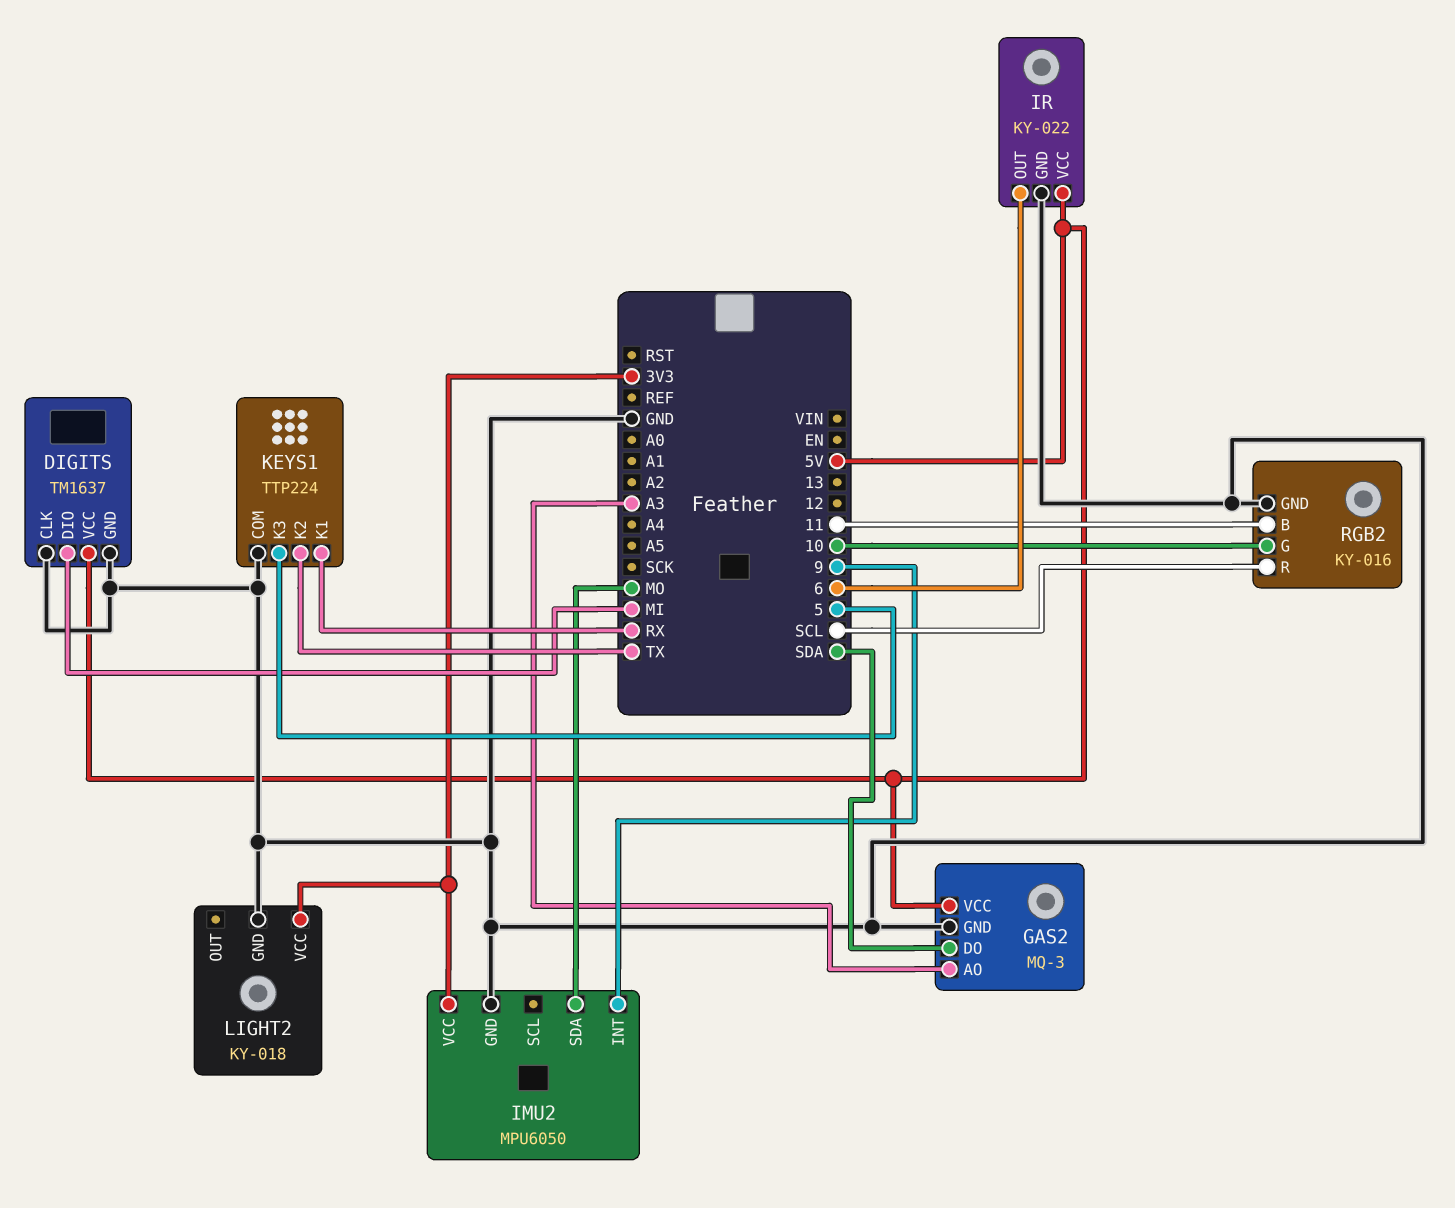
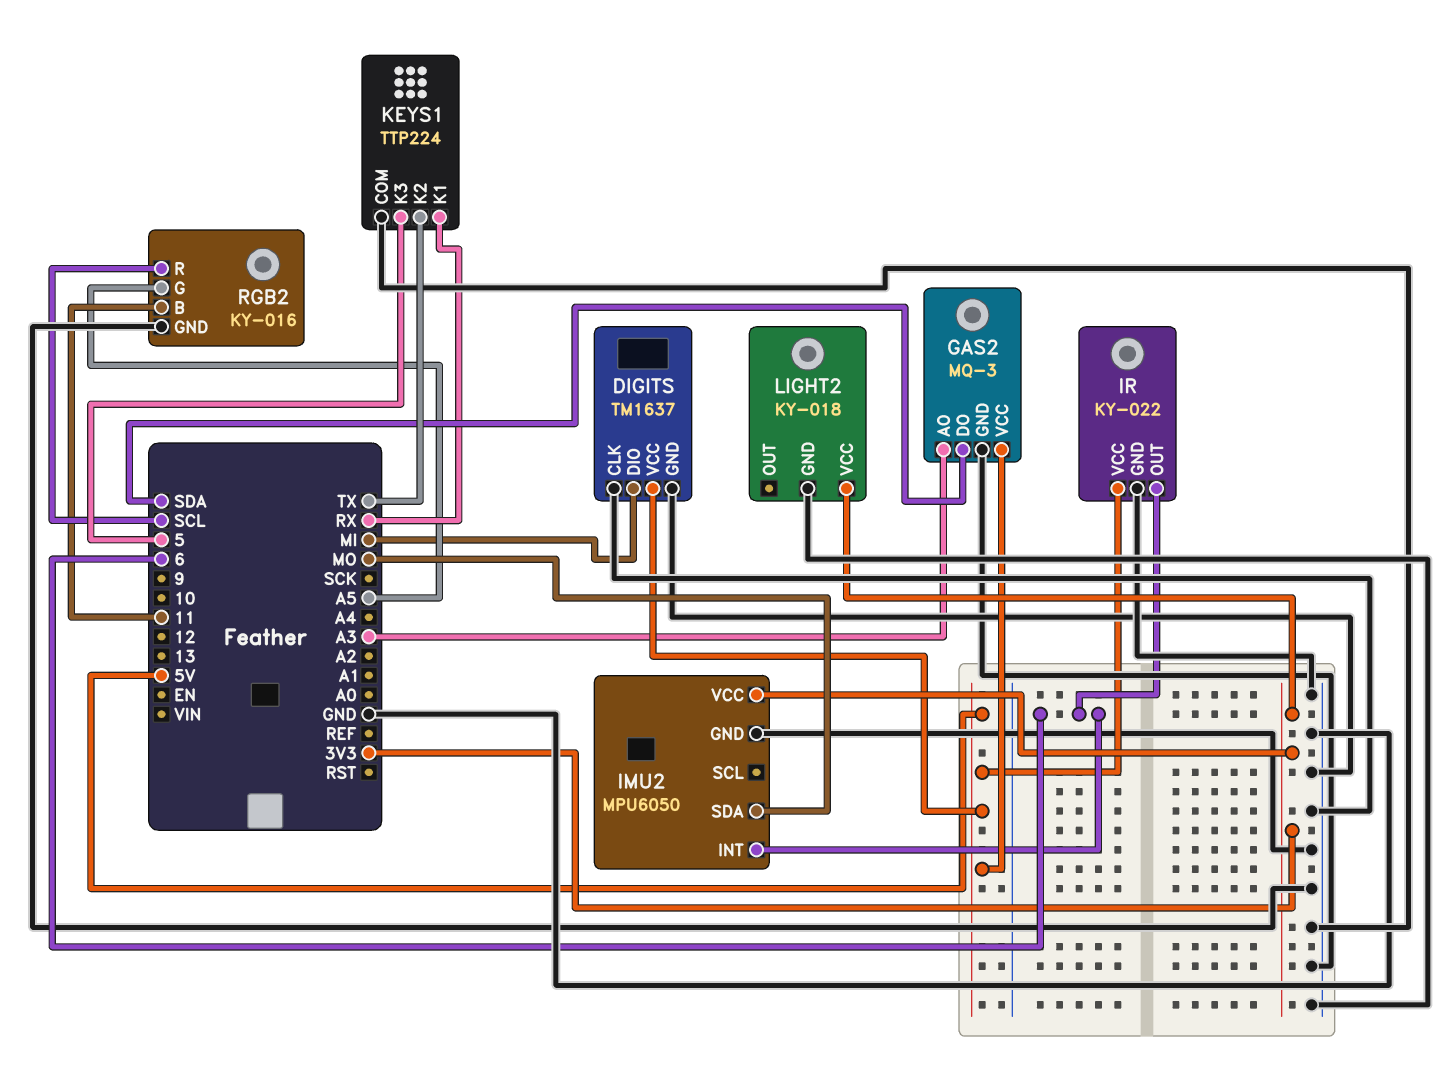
IMU2 pin INT: 9 -> 6
RGB2 pin G: 10 -> A5

